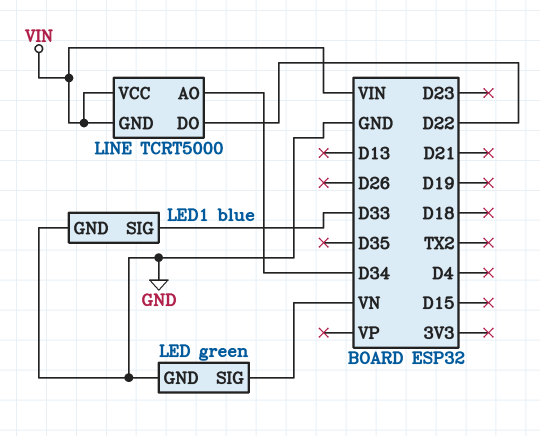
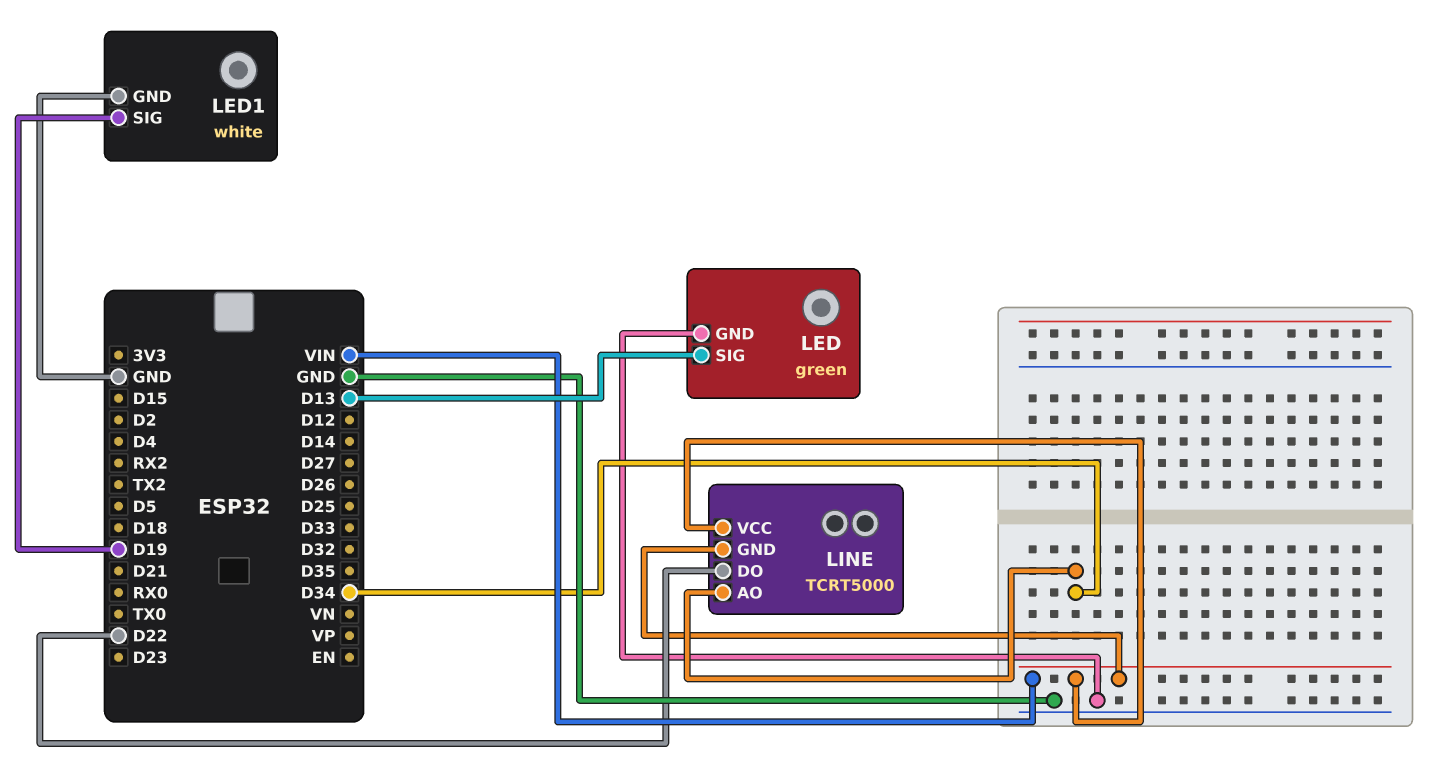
LED pin SIG: VN -> D13
LED1: blue -> white
LED1 pin SIG: D33 -> D19

